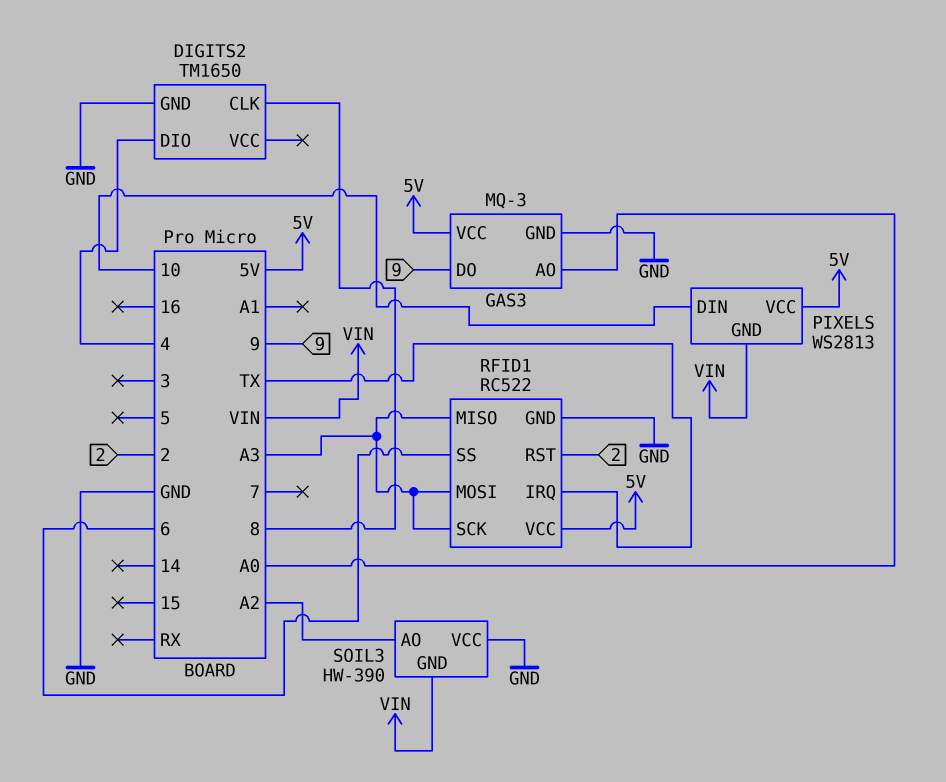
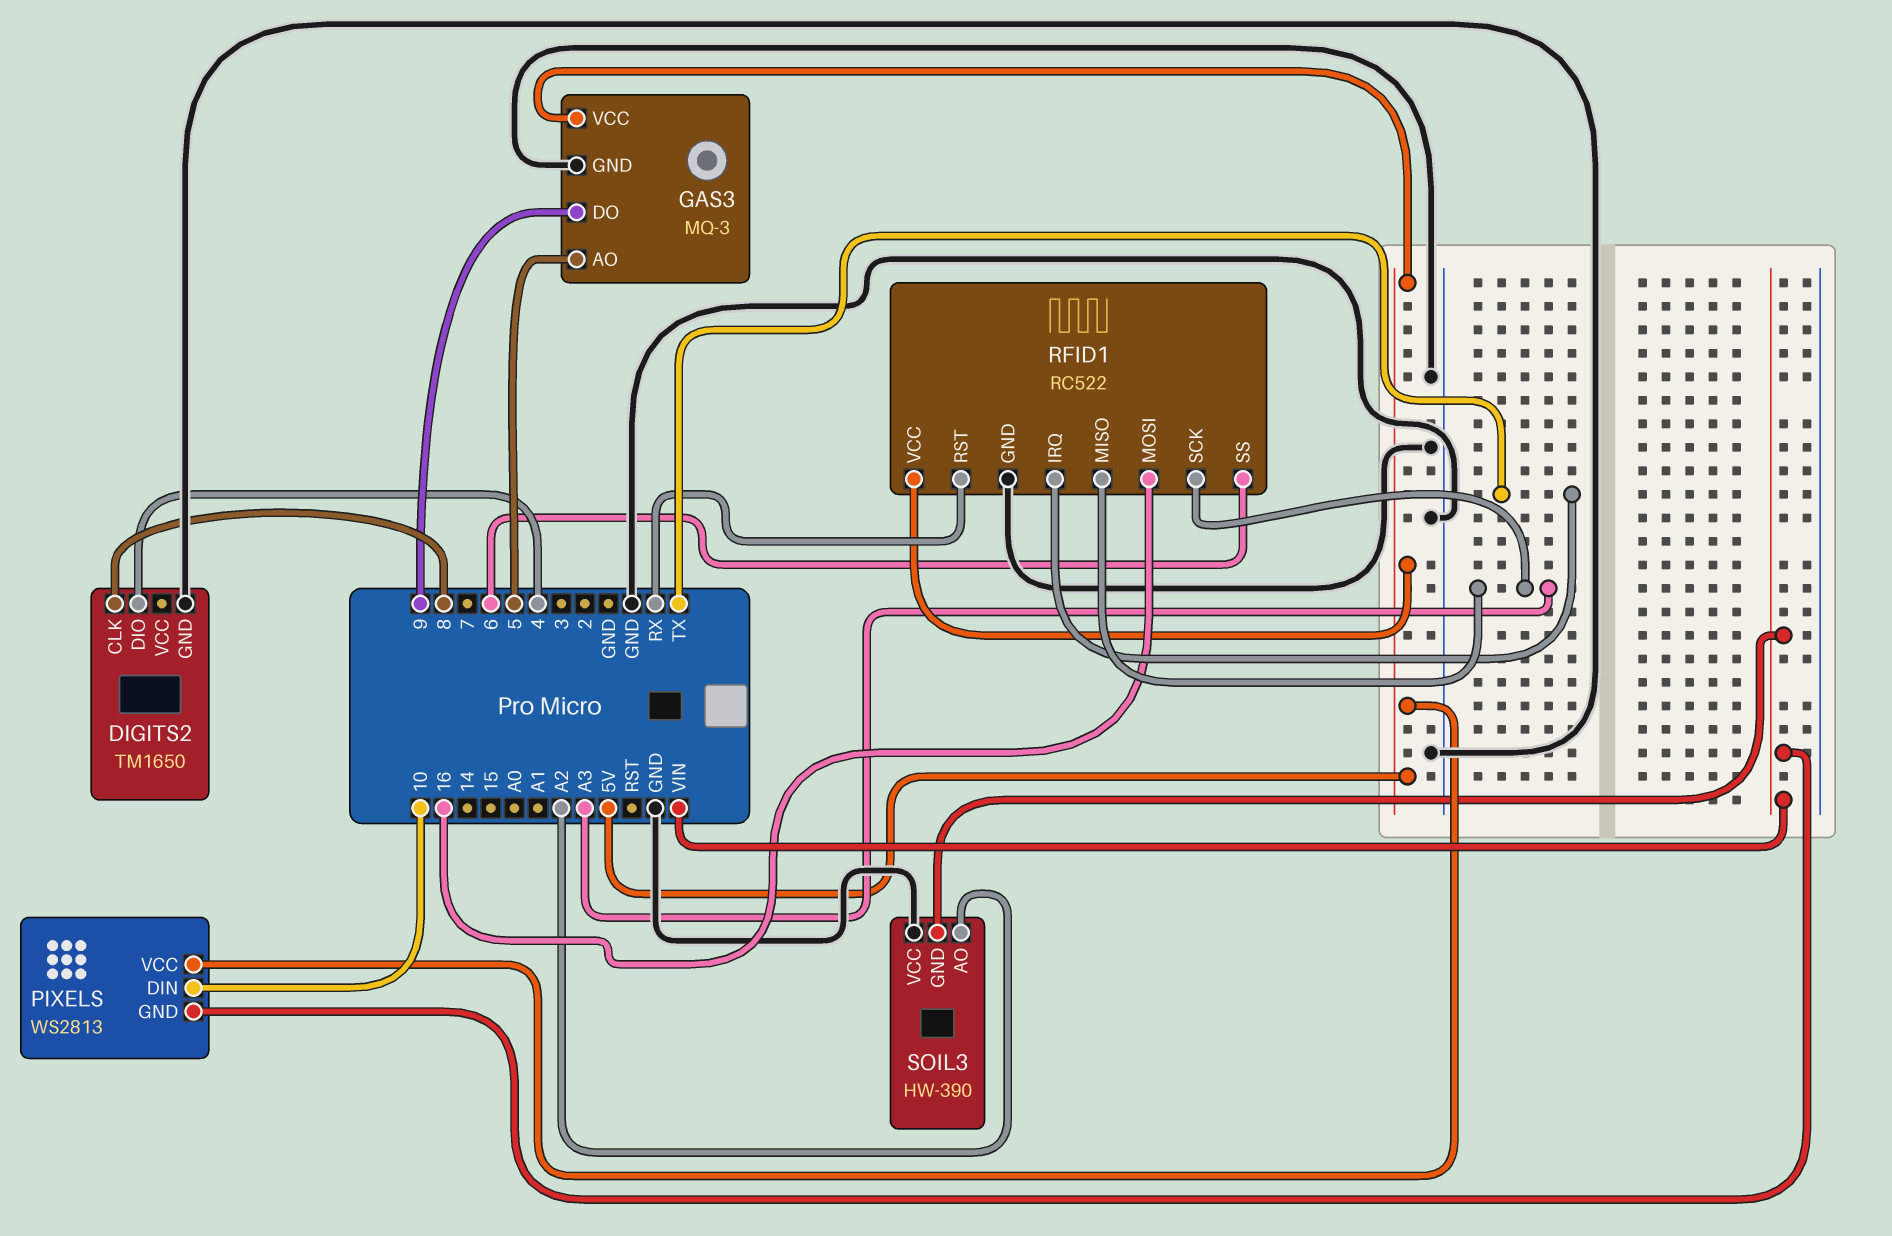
GAS3 pin AO: A0 -> 5
RFID1 pin MOSI: A3 -> 16
RFID1 pin RST: 2 -> RX

